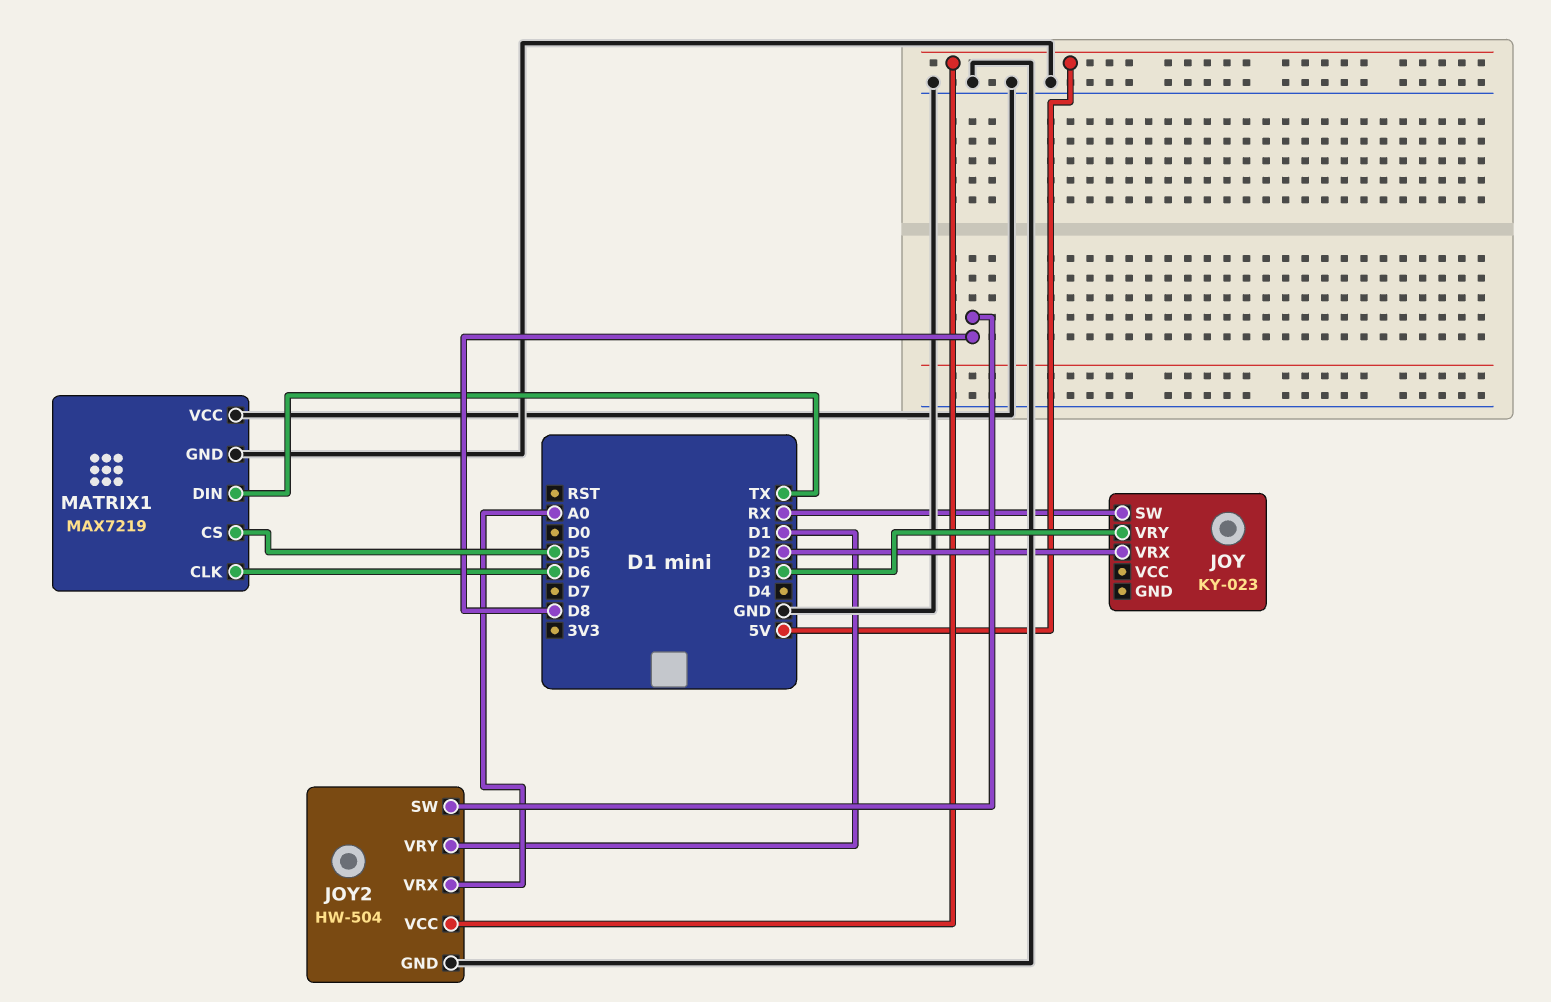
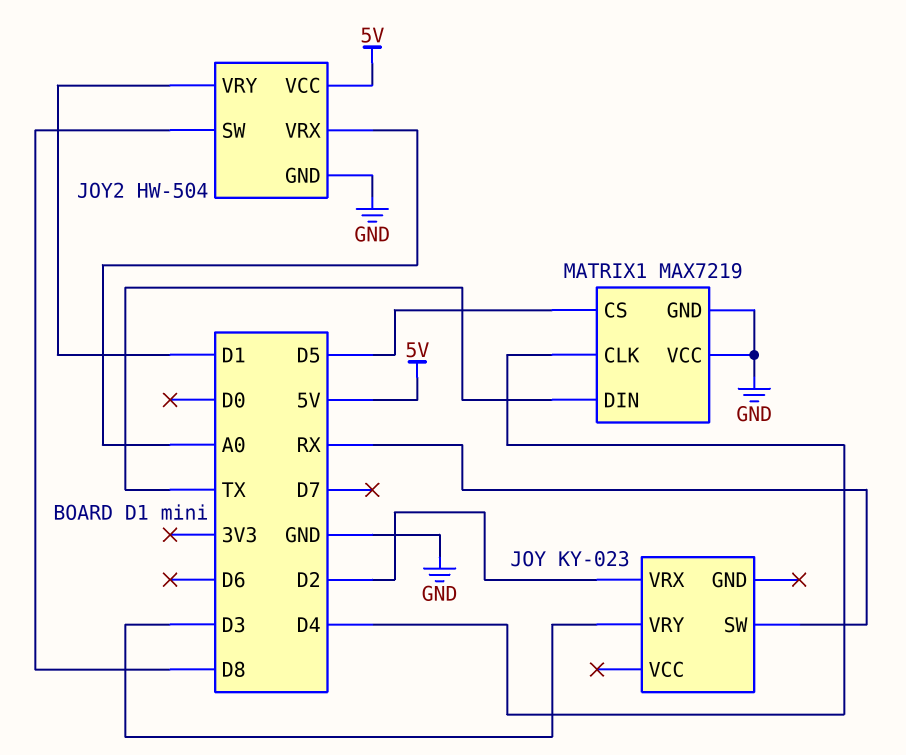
MATRIX1 pin CLK: D6 -> D4

